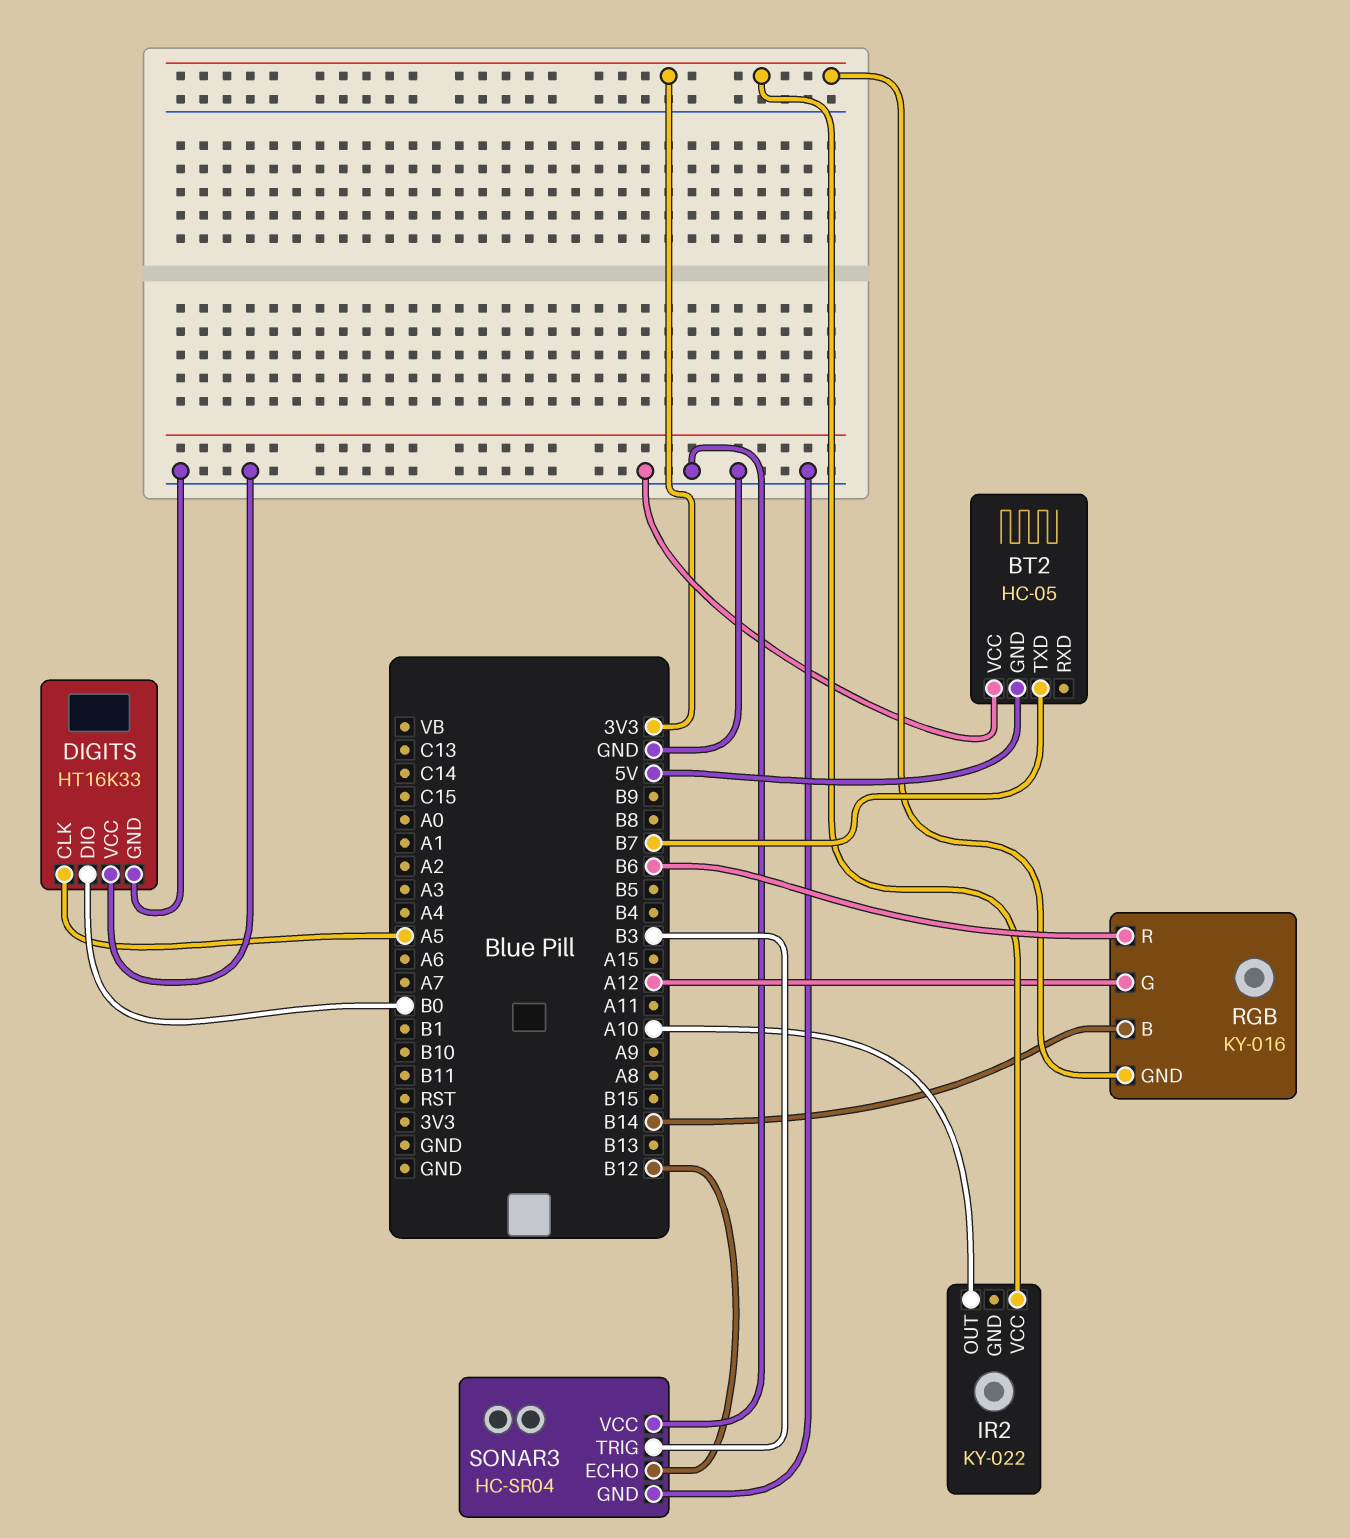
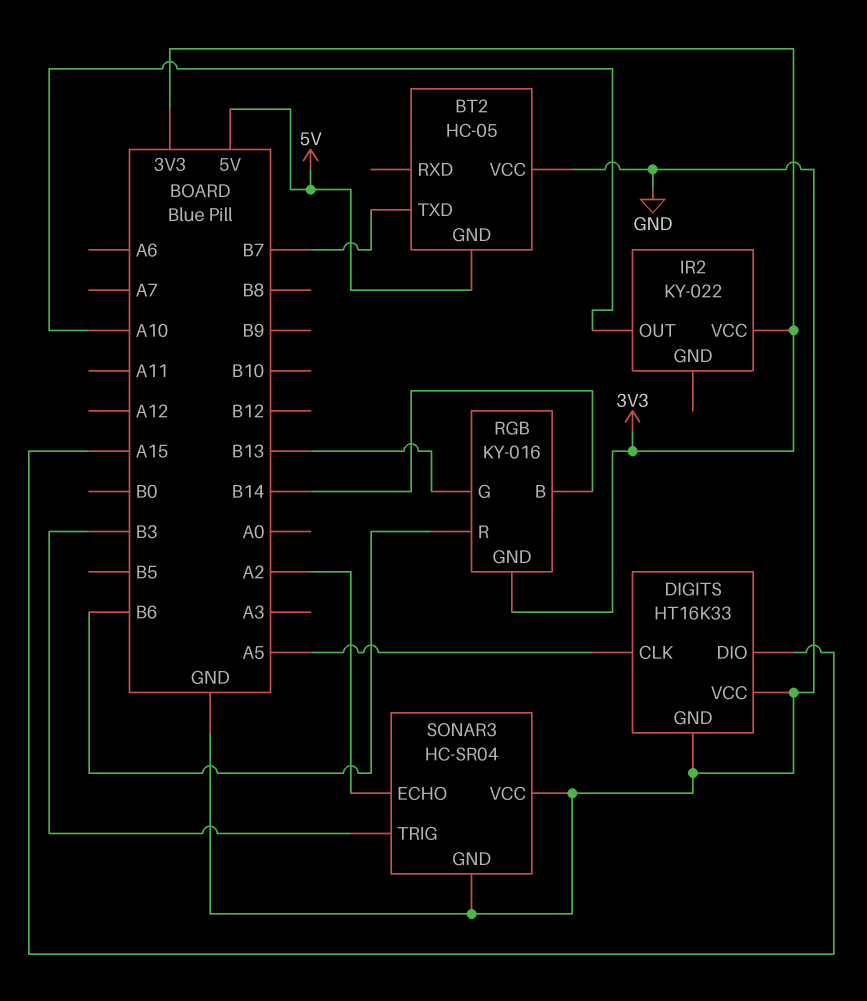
DIGITS pin DIO: B0 -> A15
RGB pin G: A12 -> B13
SONAR3 pin ECHO: B12 -> A2

